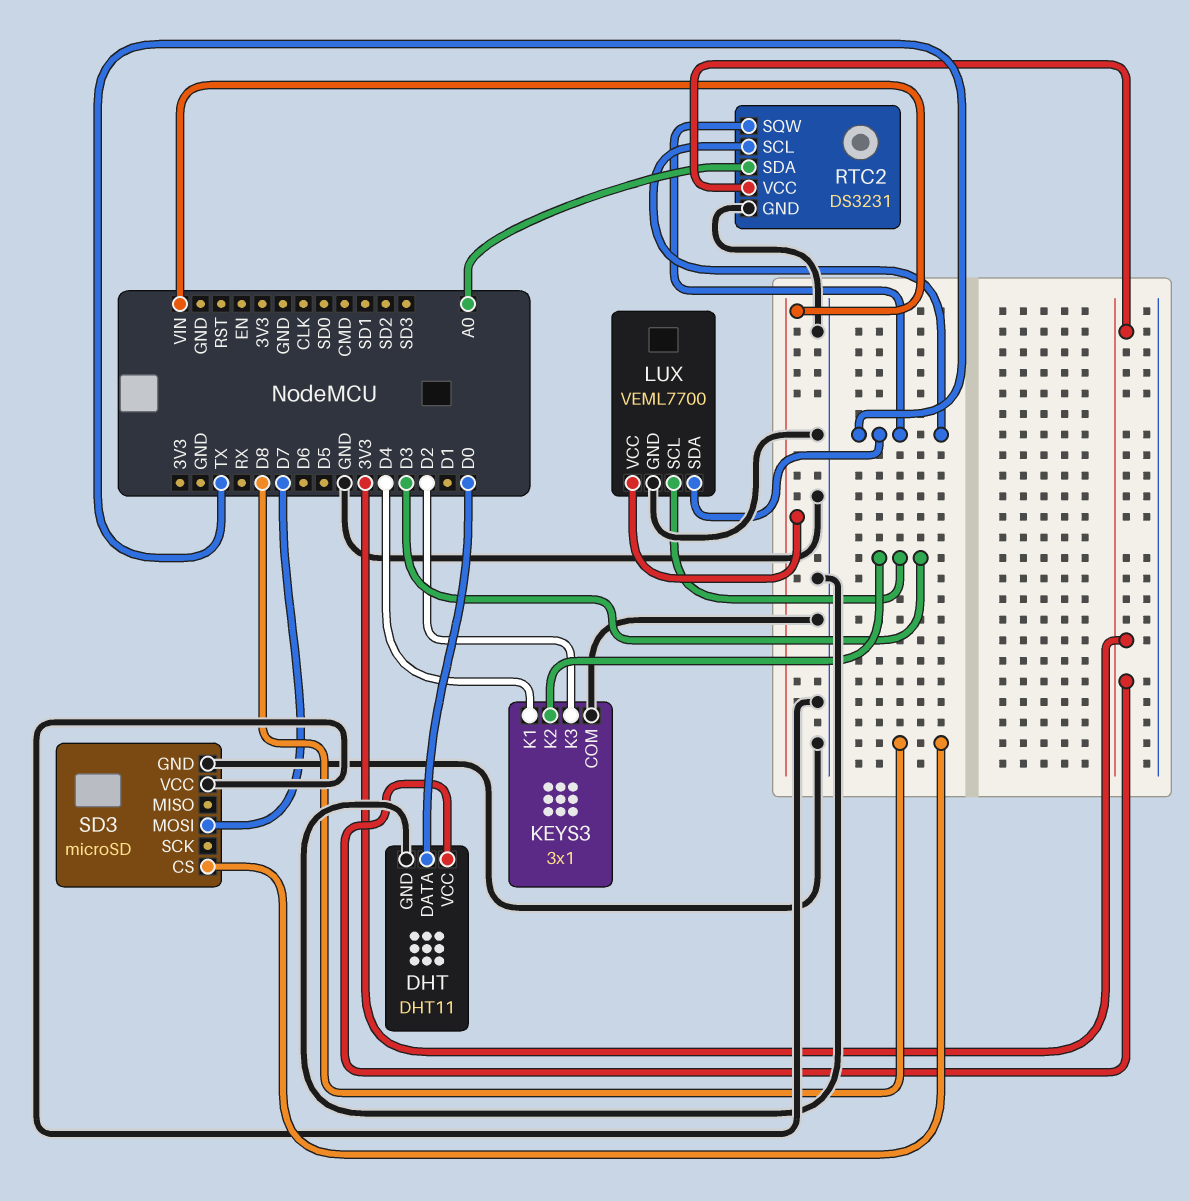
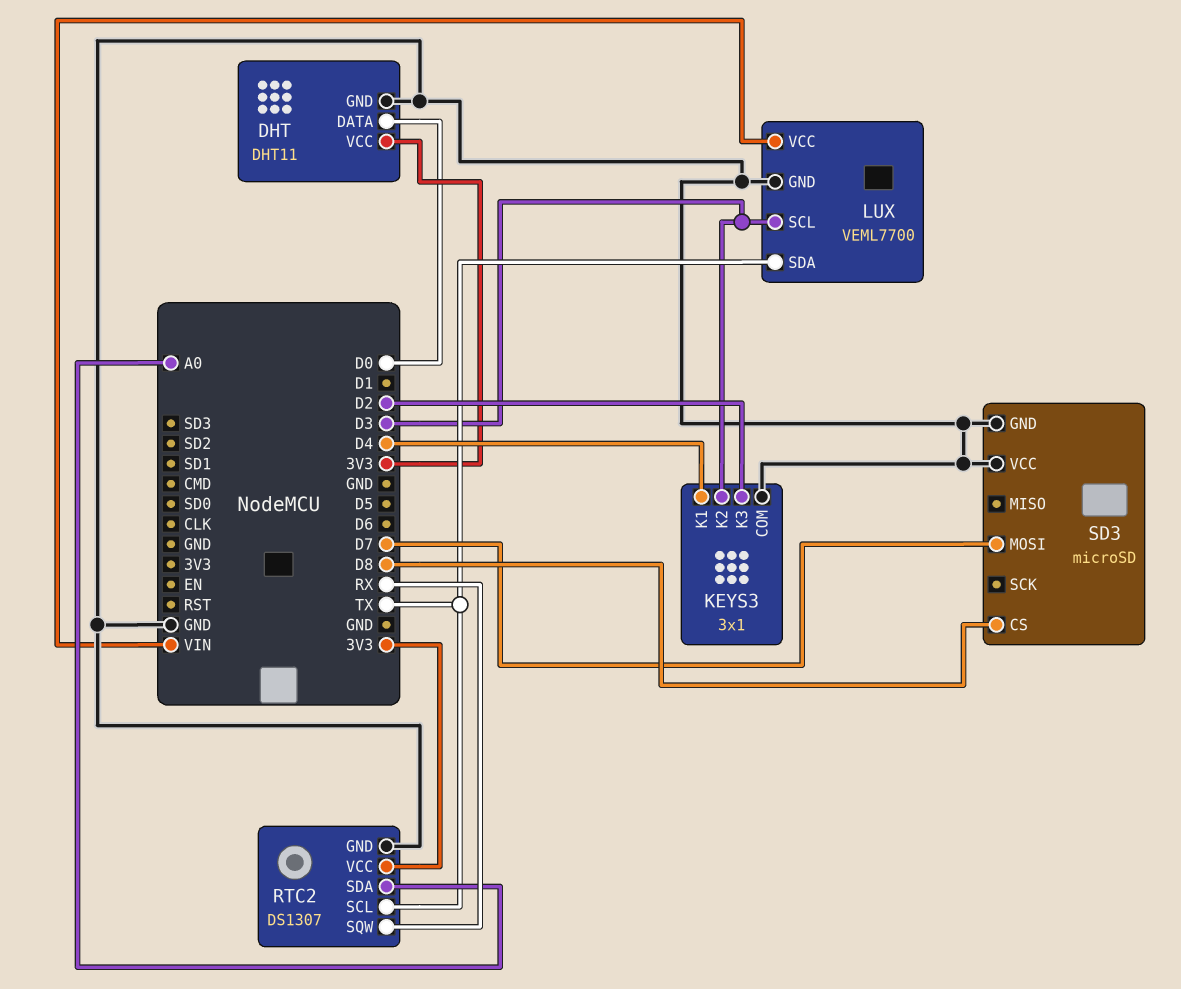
RTC2: DS3231 -> DS1307
RTC2 pin SQW: TX -> RX

